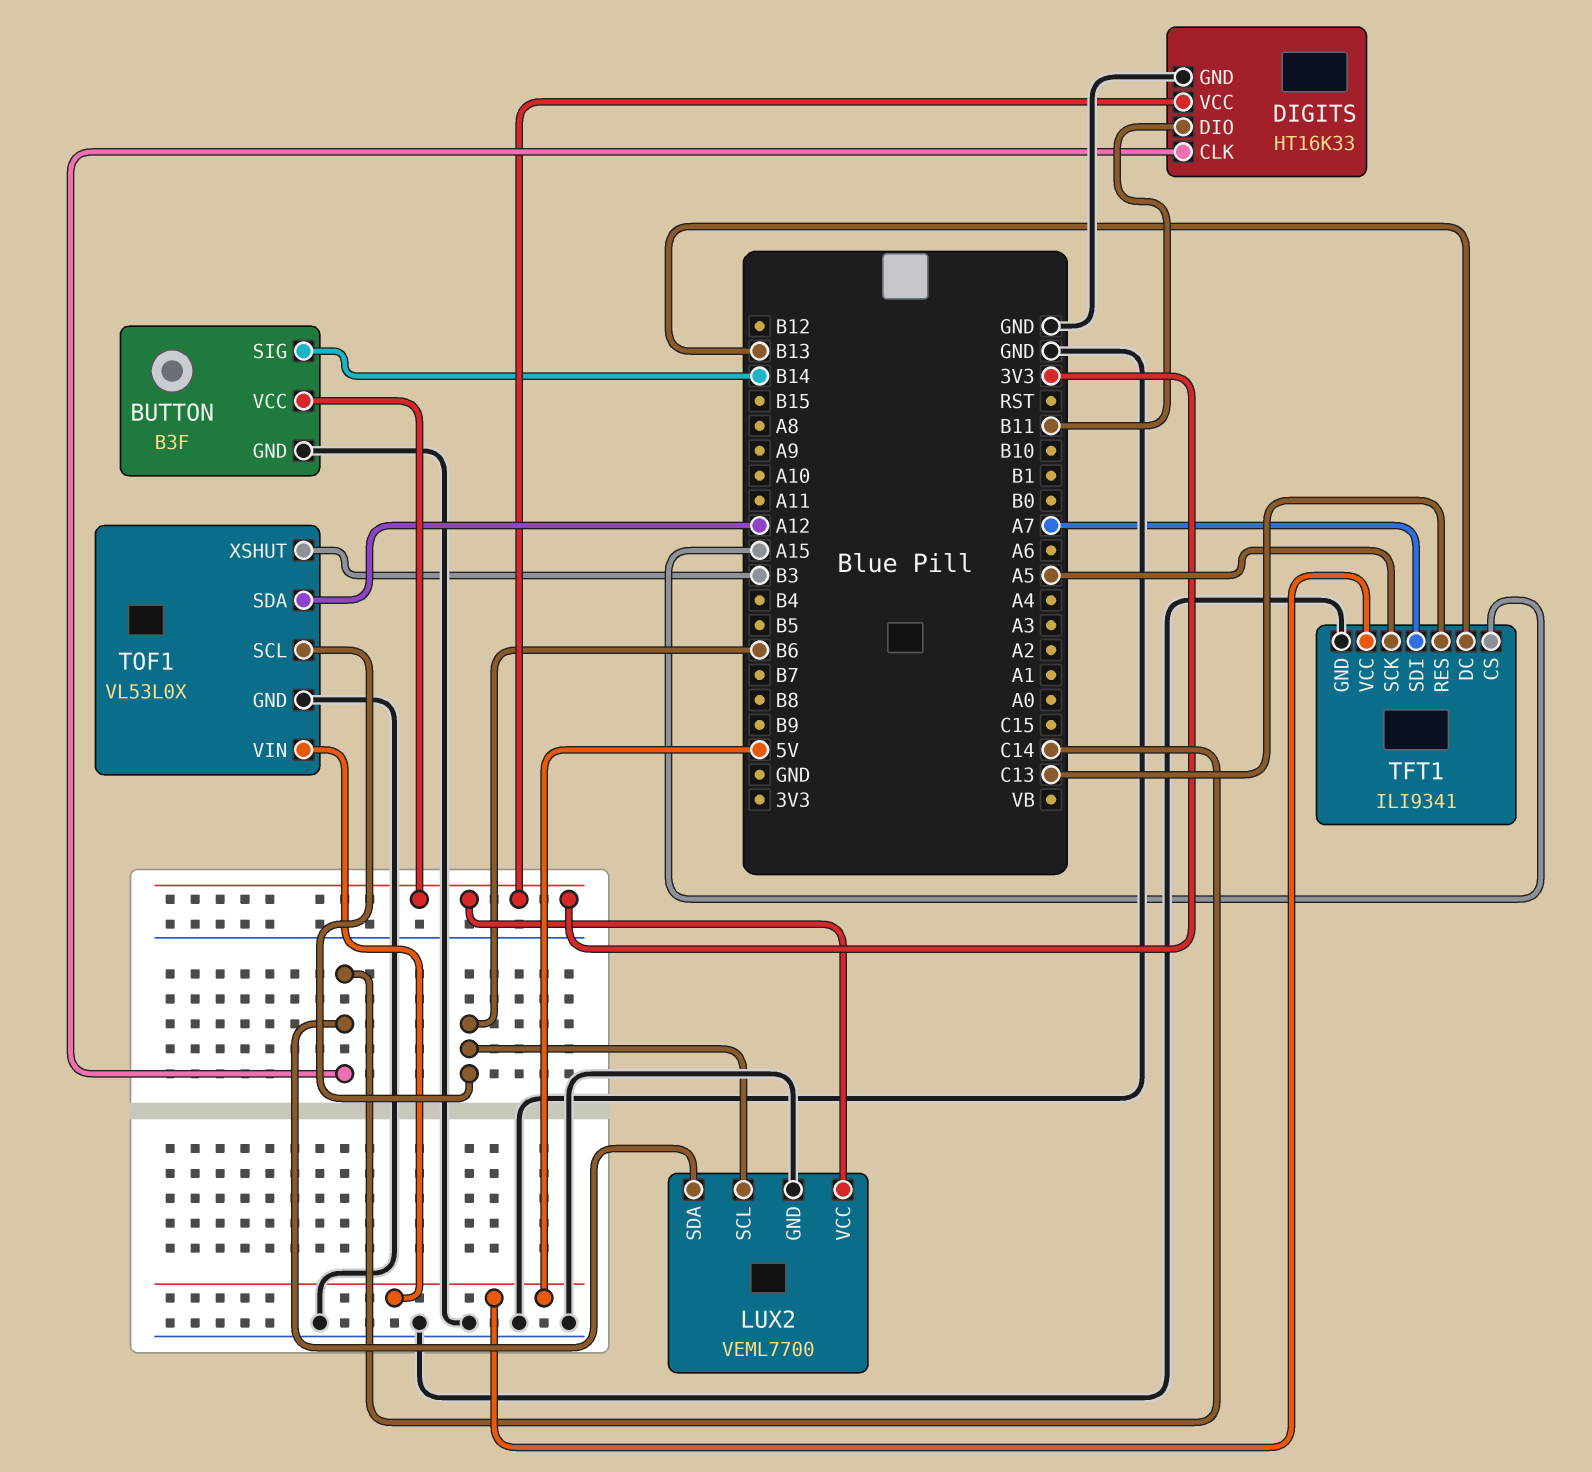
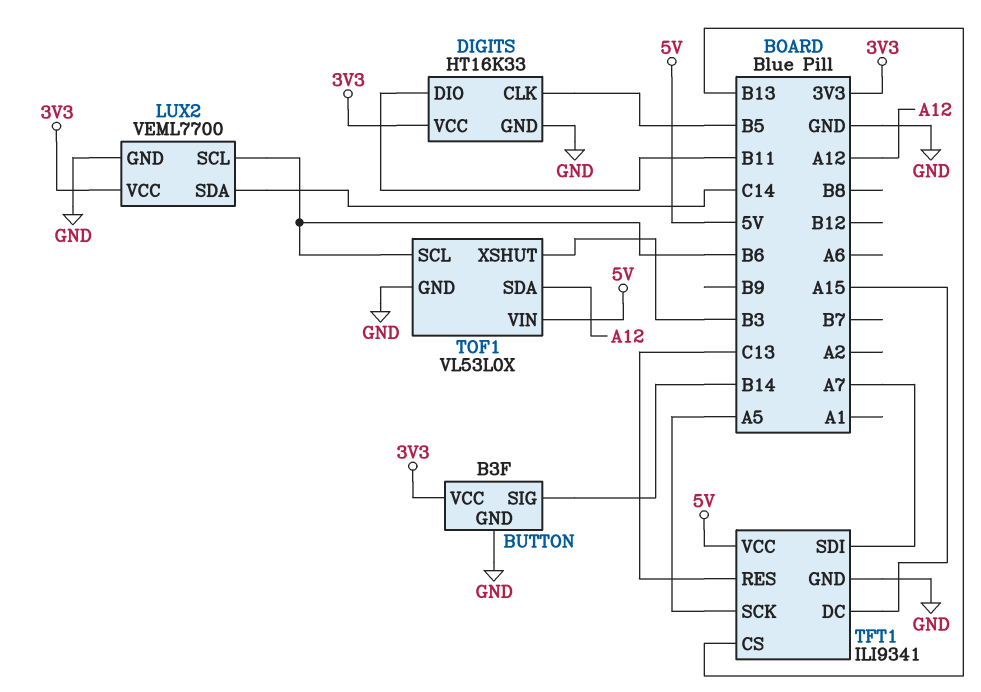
DIGITS pin CLK: C14 -> B5
TFT1 pin CS: A15 -> B13
TFT1 pin DC: B13 -> A15

